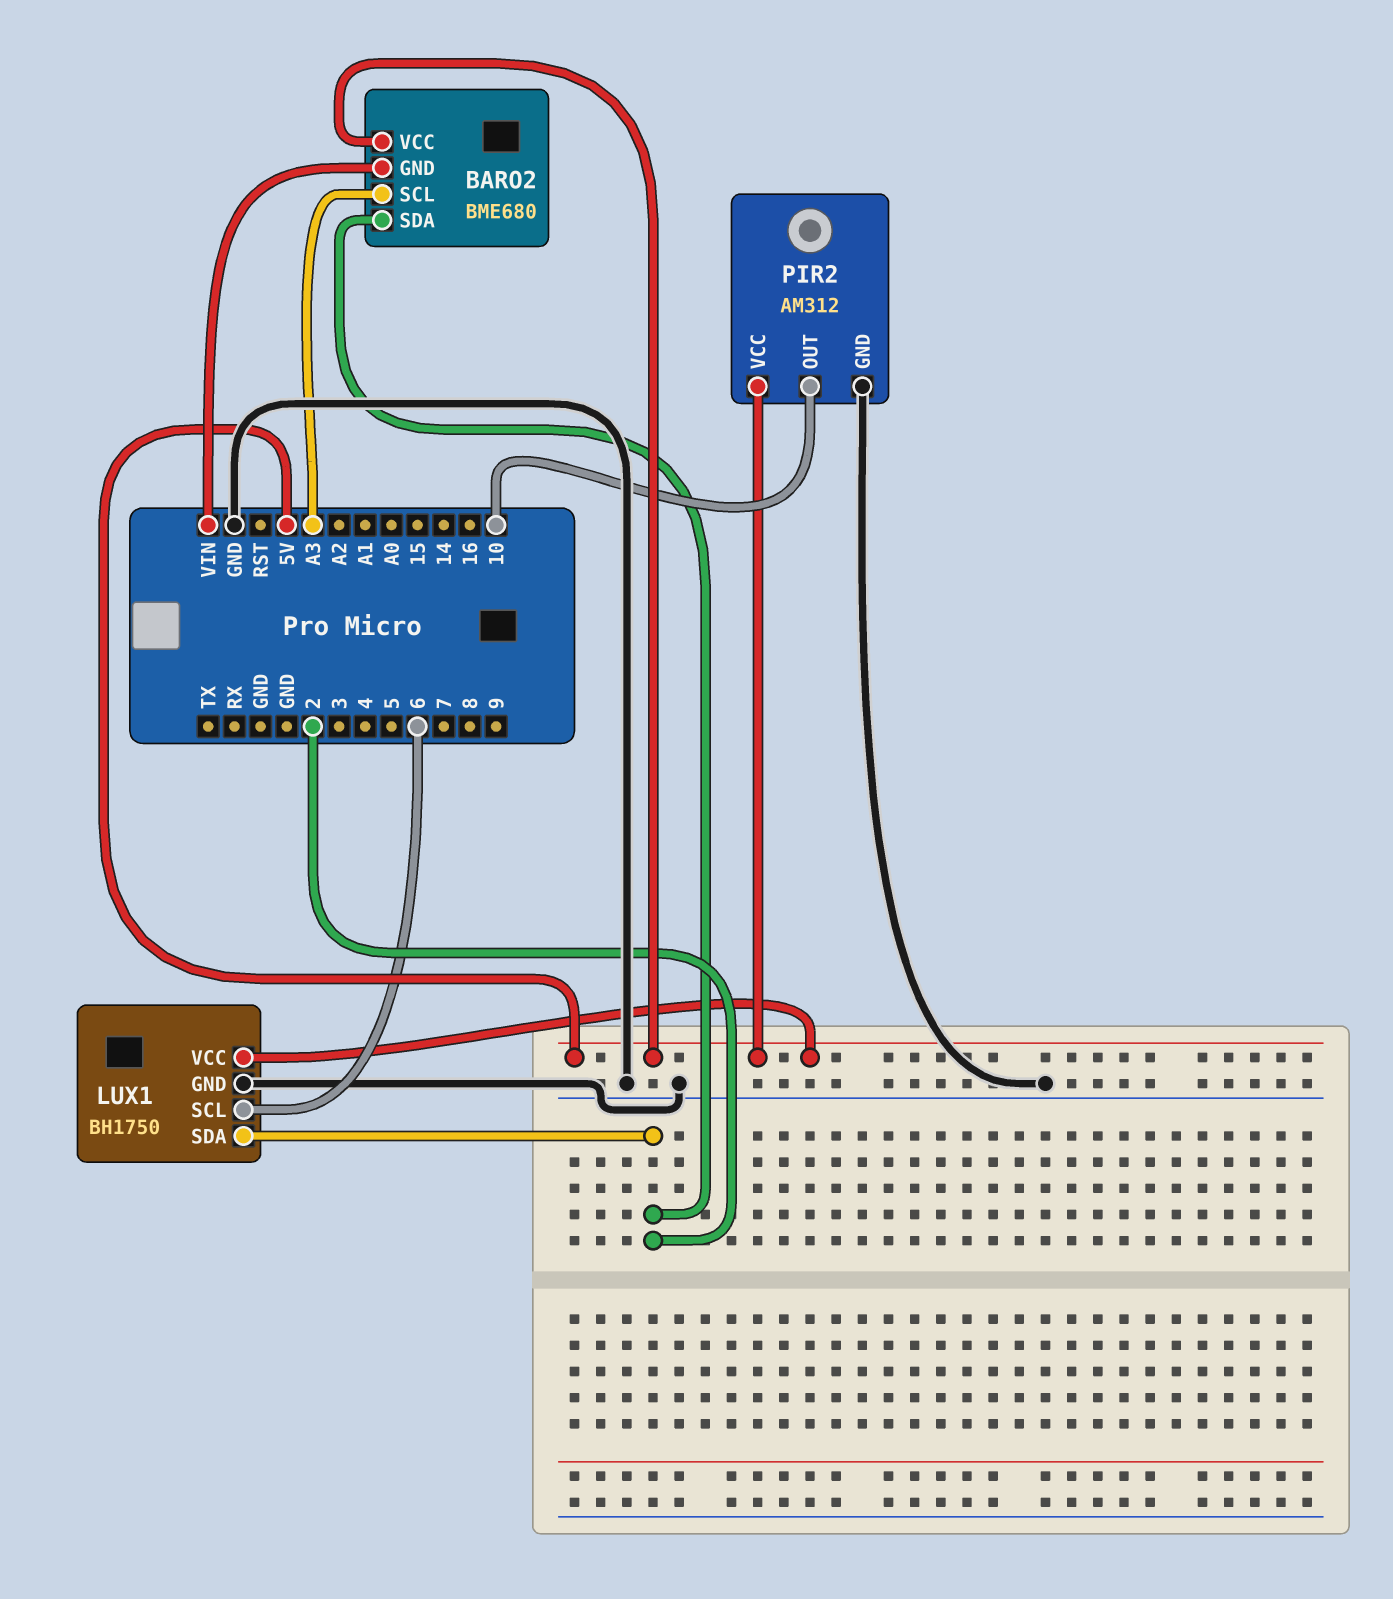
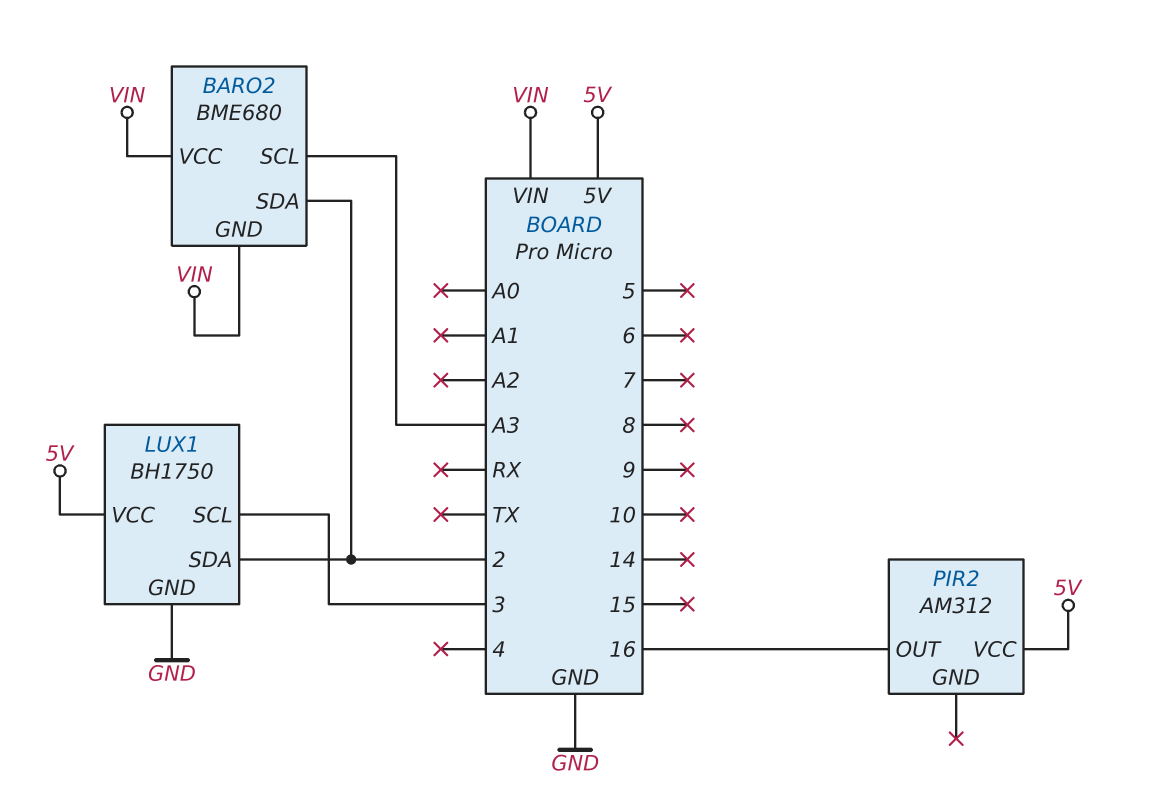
BARO2 pin VCC: 5V -> VIN
LUX1 pin SCL: 6 -> 3
PIR2 pin GND: GND -> none
PIR2 pin OUT: 10 -> 16

